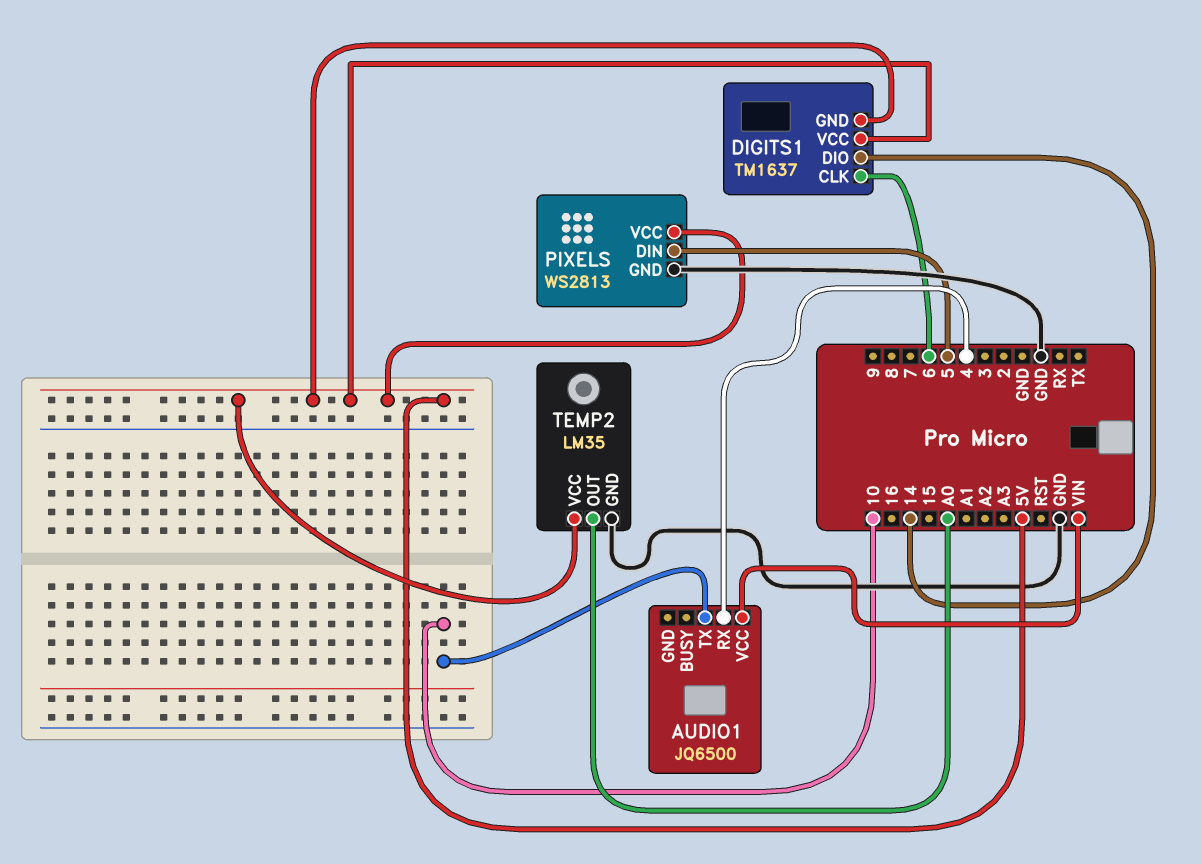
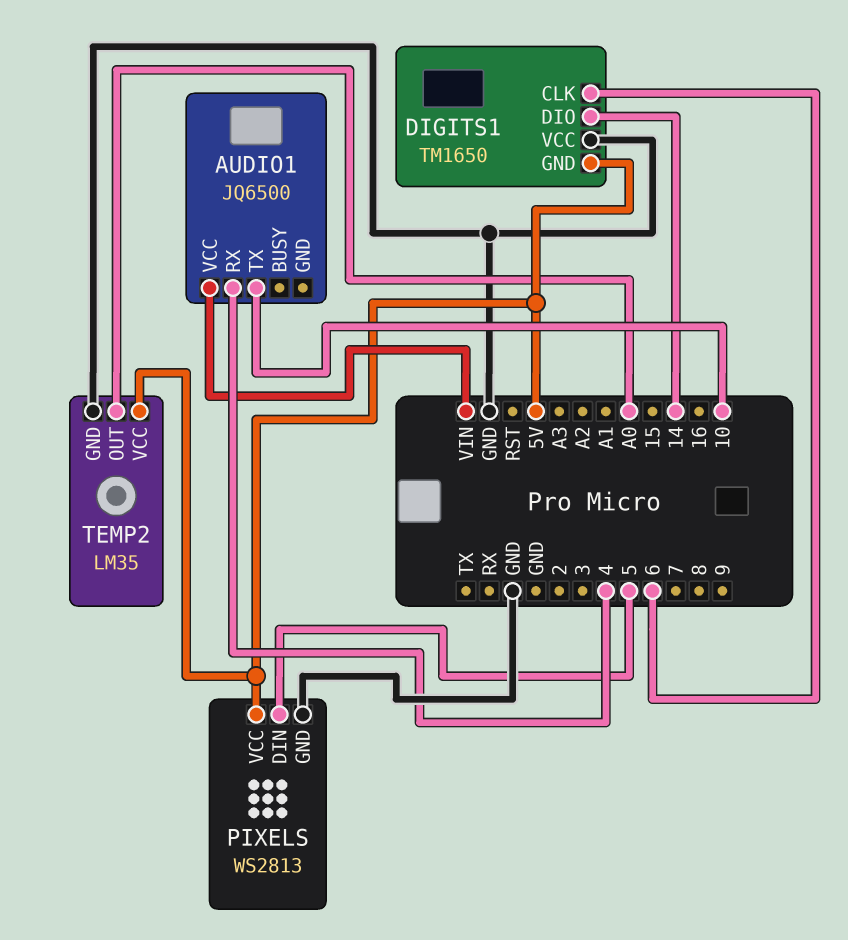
DIGITS1: TM1637 -> TM1650
DIGITS1 pin VCC: 5V -> GND

